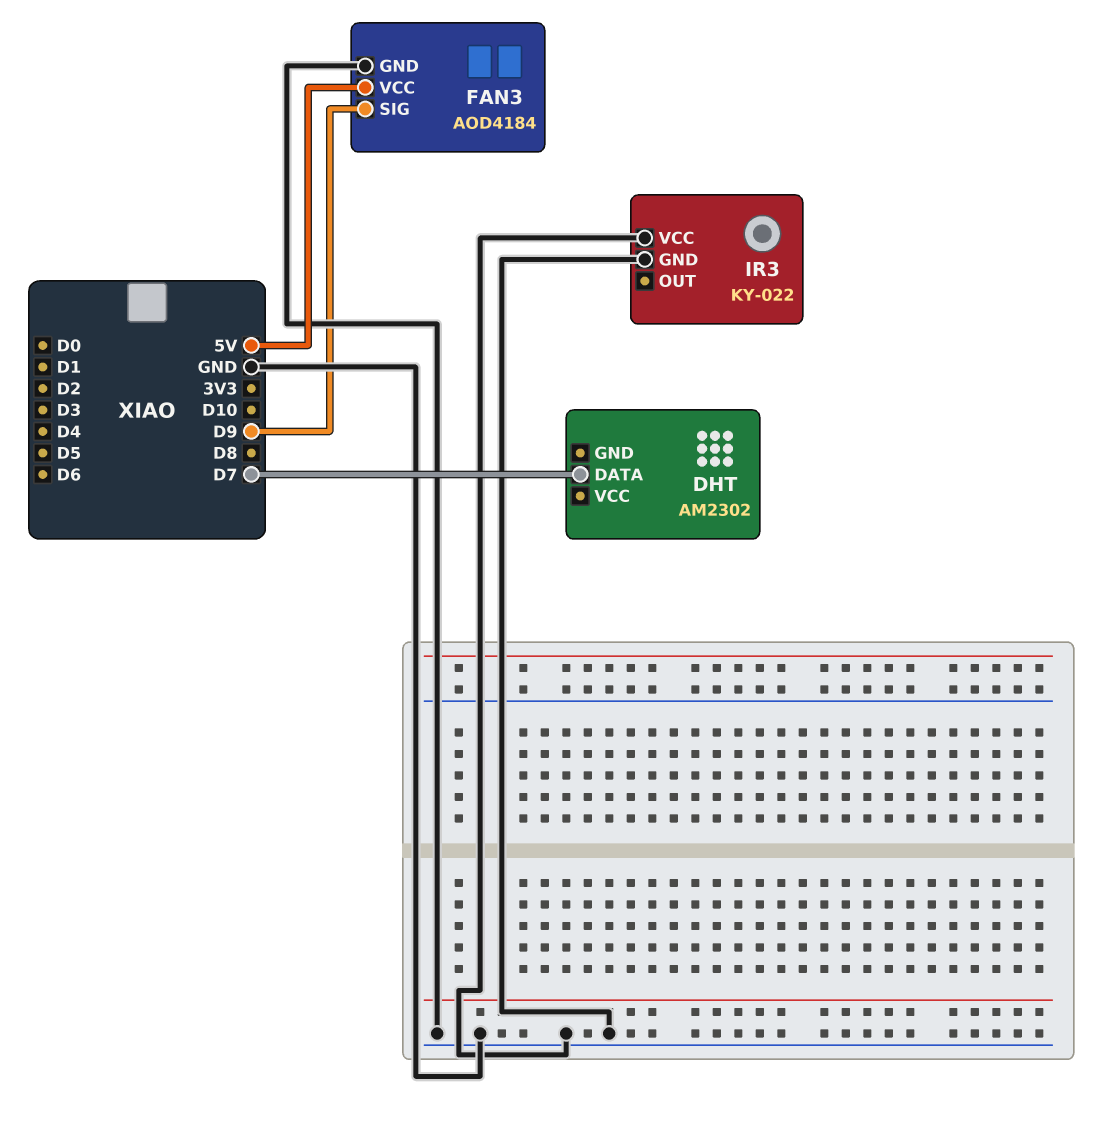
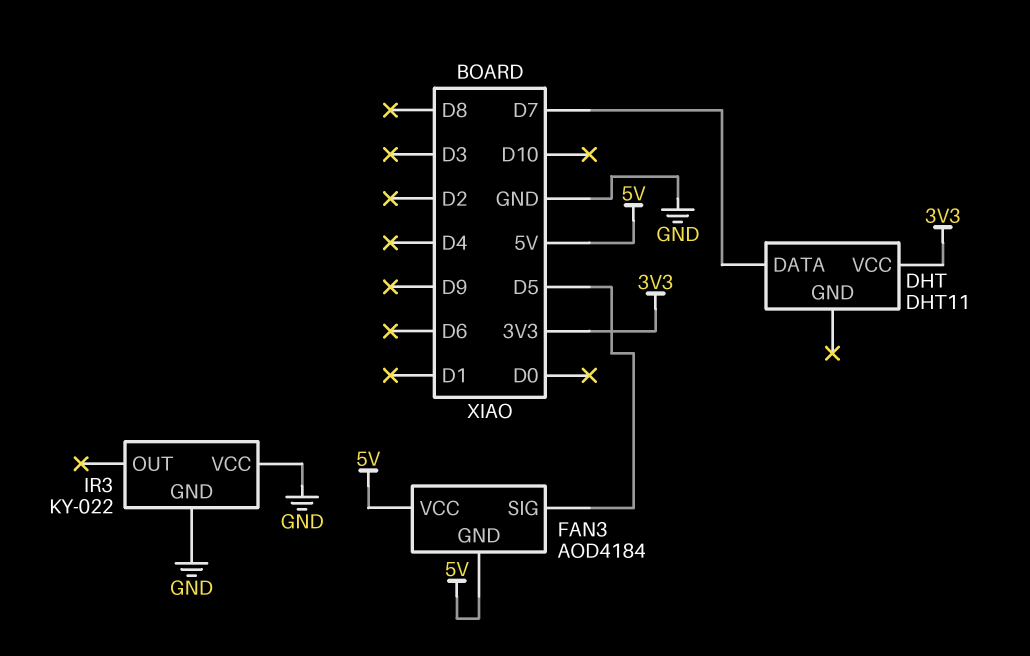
DHT: AM2302 -> DHT11
DHT pin VCC: none -> 3V3
FAN3 pin GND: GND -> 5V
FAN3 pin SIG: D9 -> D5

